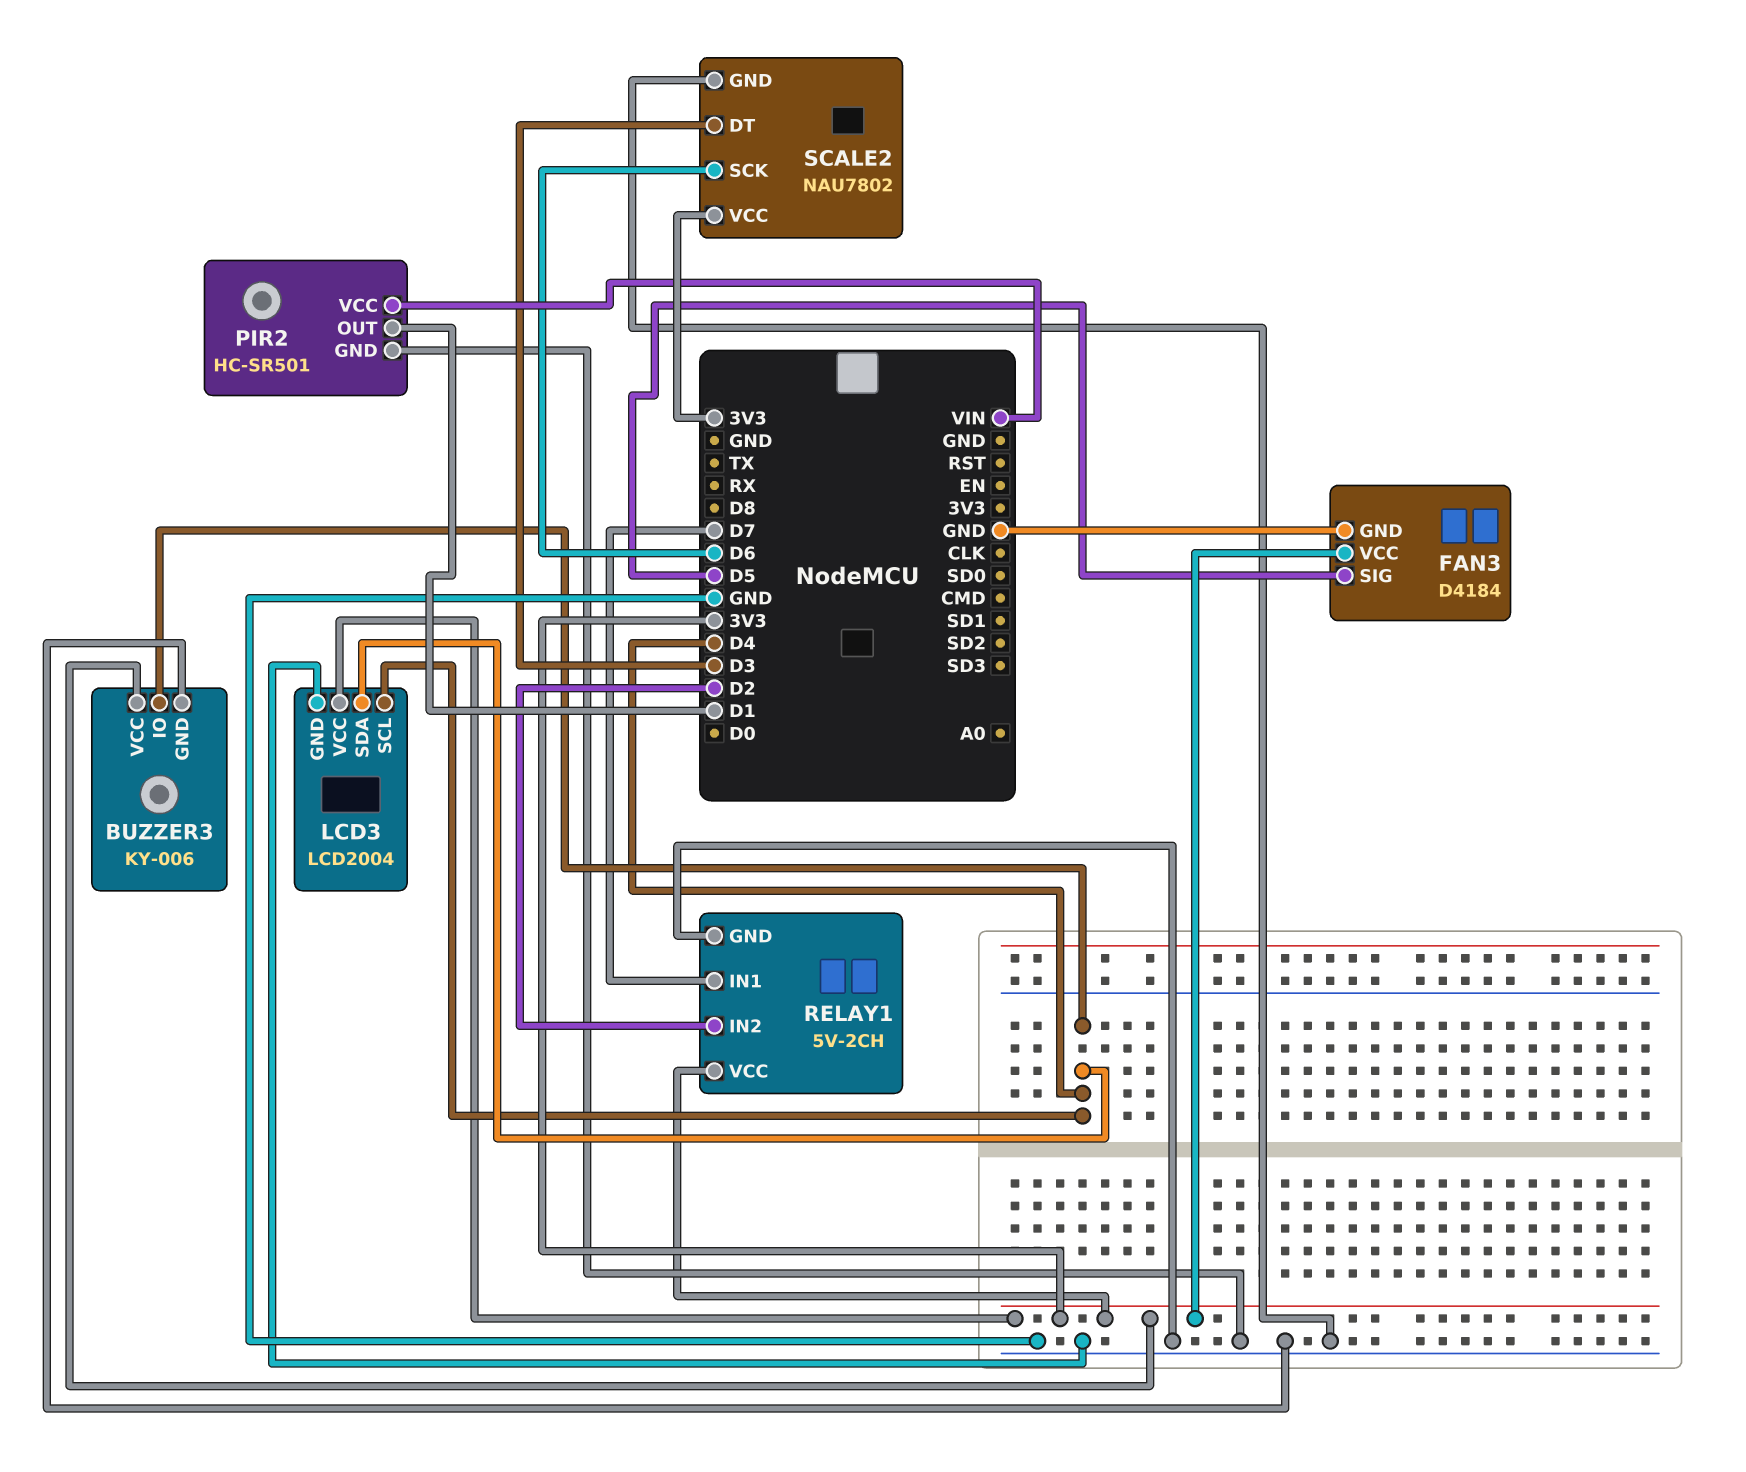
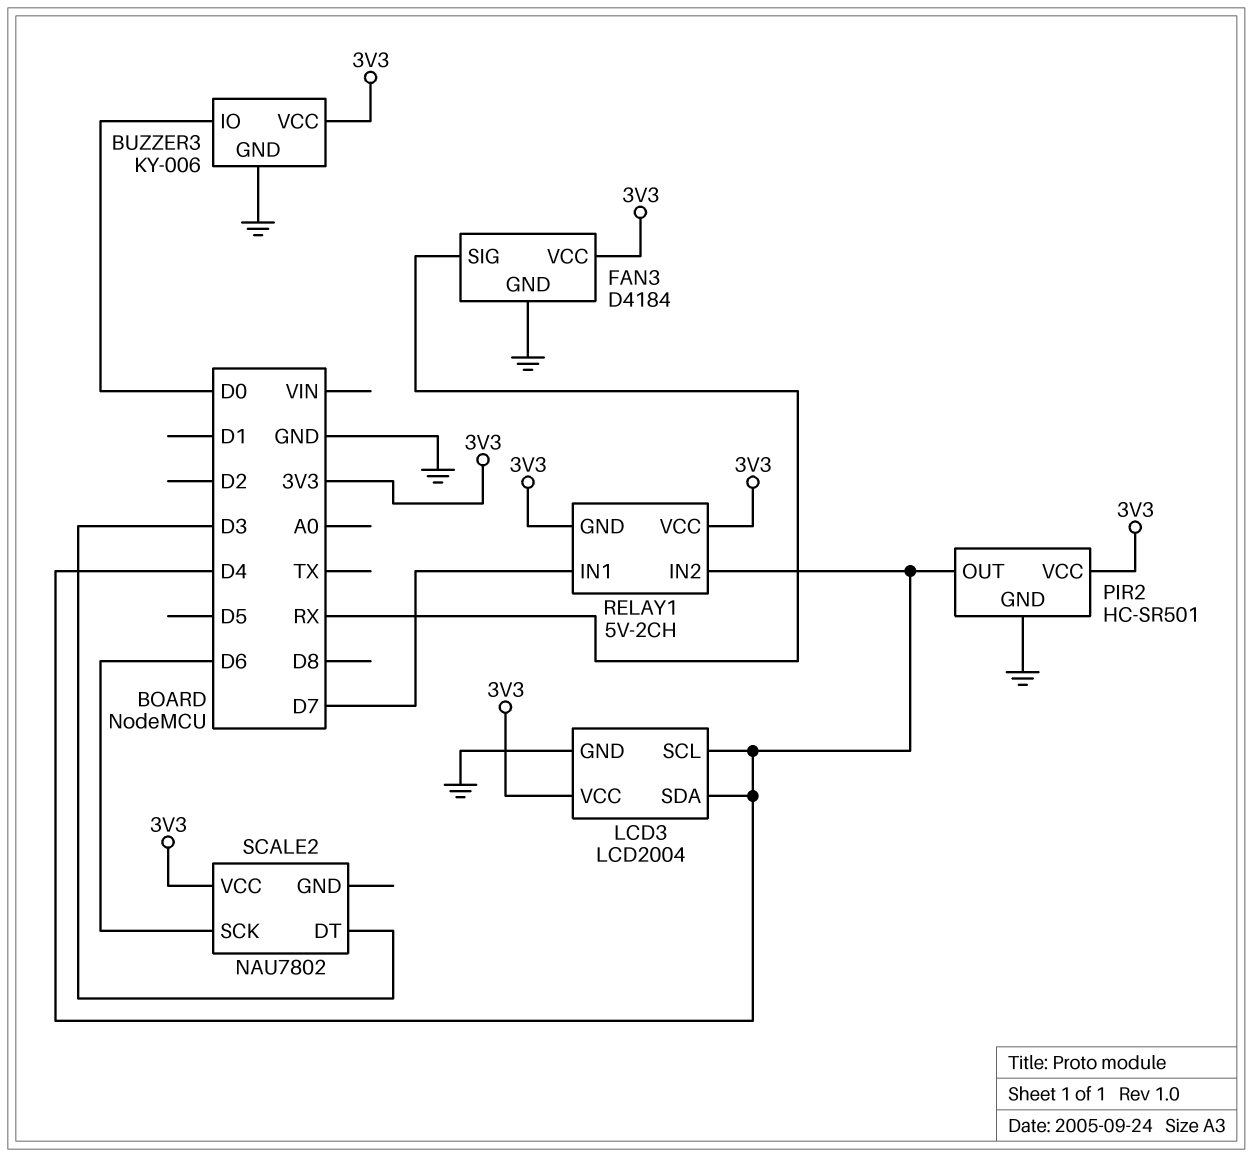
BUZZER3 pin IO: D4 -> D0
FAN3 pin SIG: D5 -> RX
PIR2 pin OUT: D1 -> D4
PIR2 pin VCC: VIN -> 3V3
RELAY1 pin GND: GND -> 3V3
RELAY1 pin IN2: D2 -> D4
SCALE2 pin GND: GND -> none

